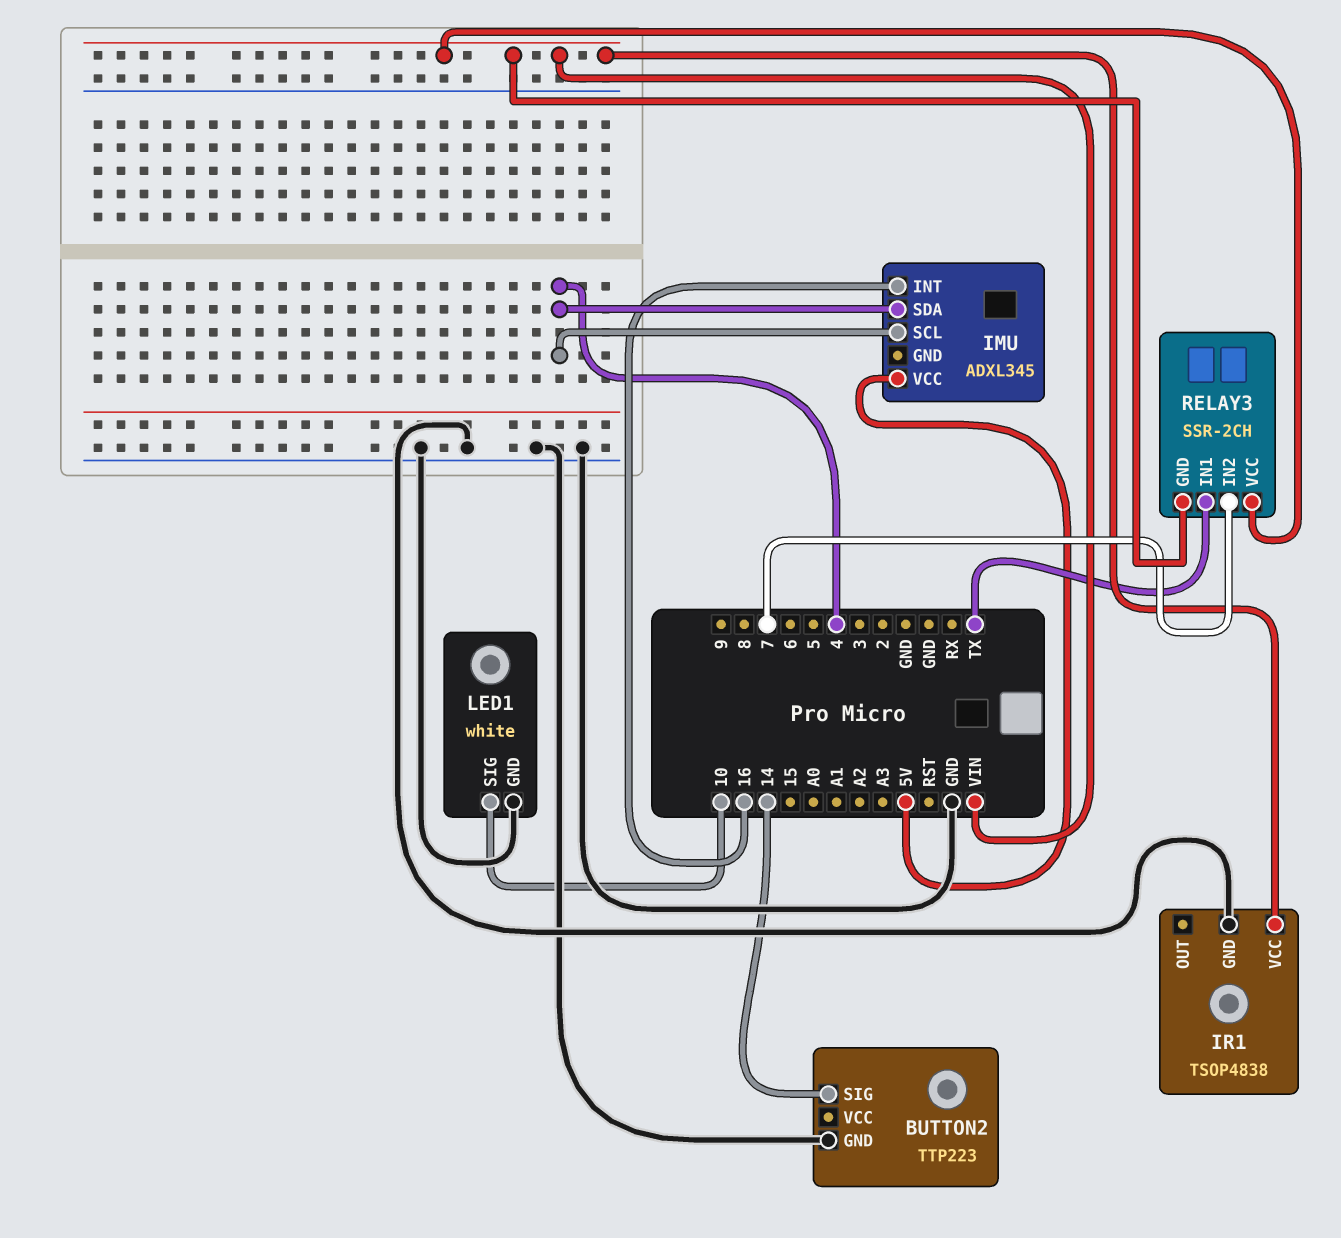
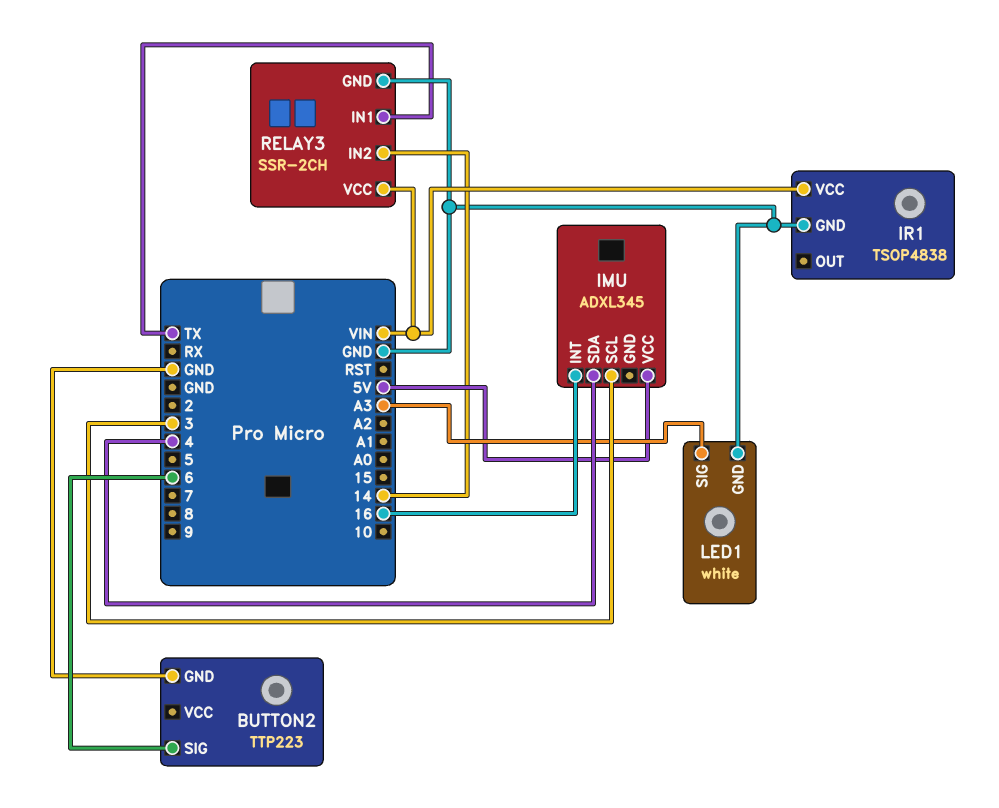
BUTTON2 pin SIG: 14 -> 6
IMU pin SCL: 4 -> 3
LED1 pin SIG: 10 -> A3
RELAY3 pin GND: VIN -> GND
RELAY3 pin IN2: 7 -> 14

